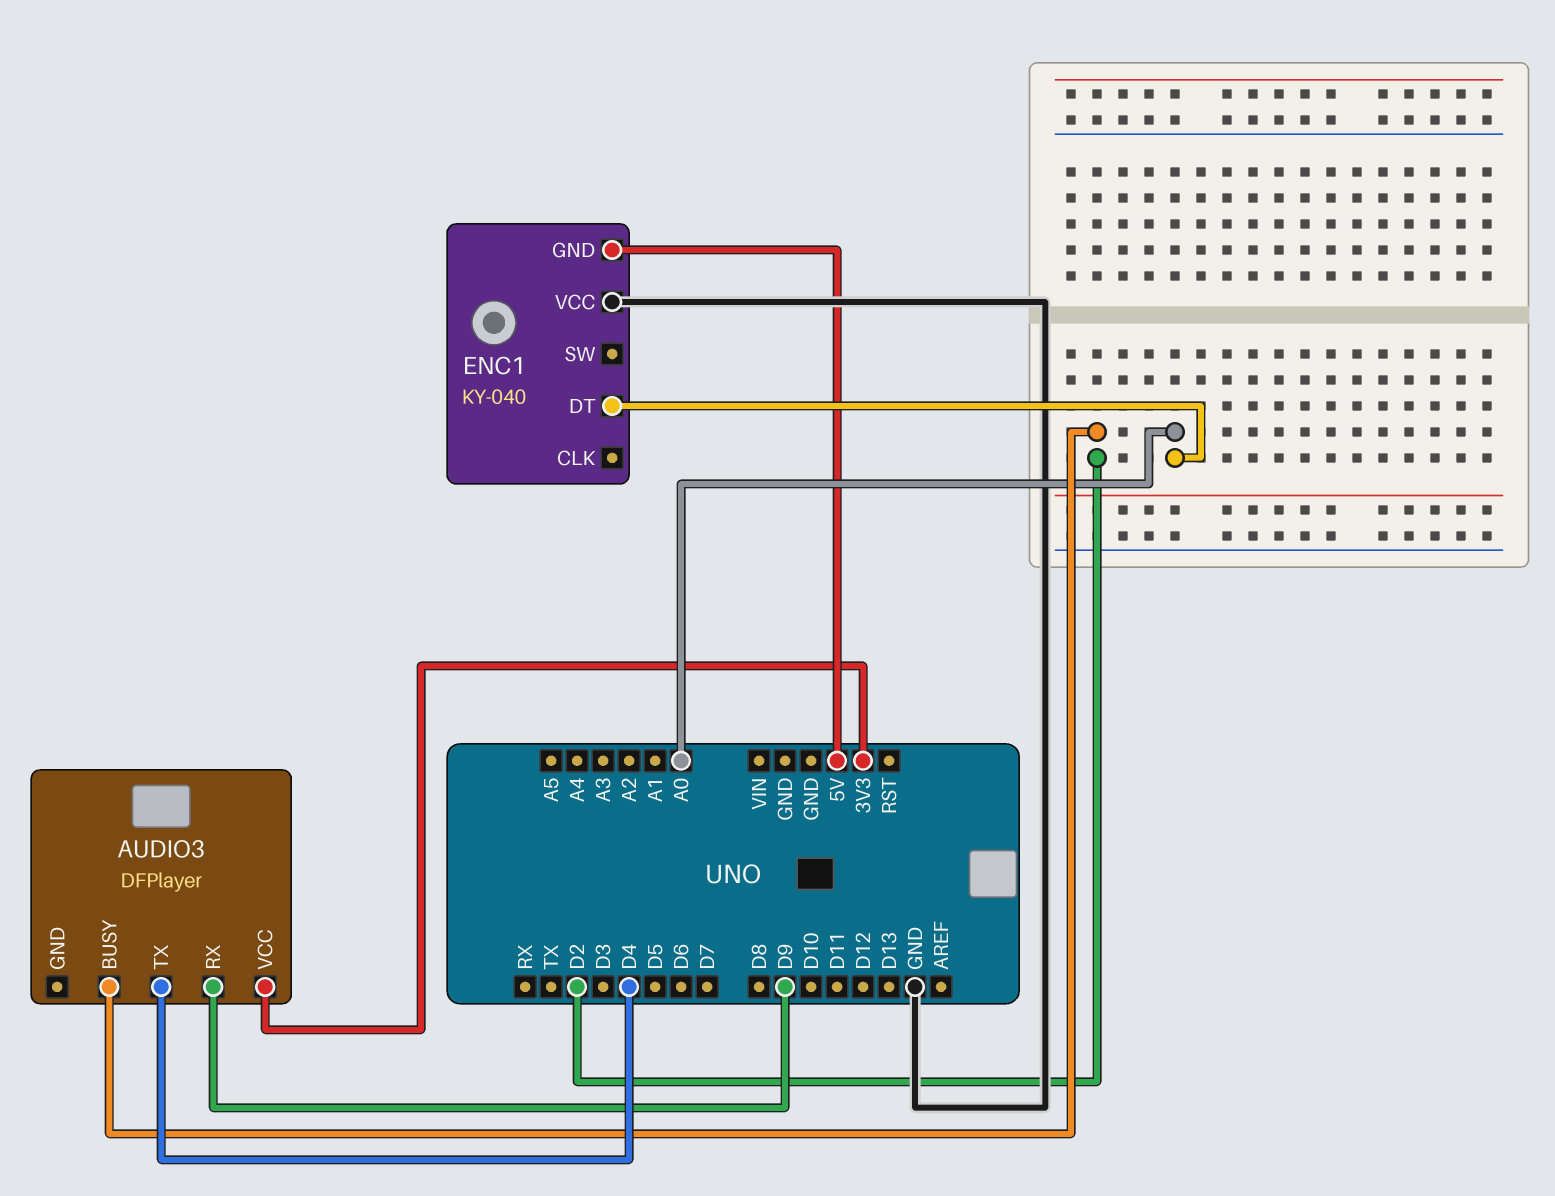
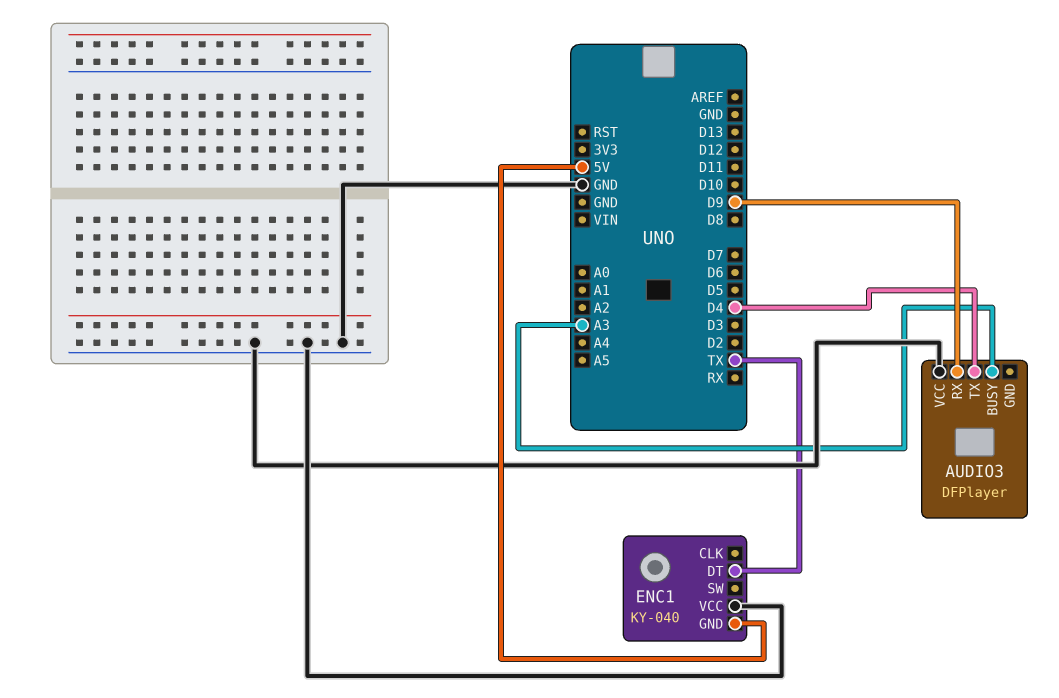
AUDIO3 pin BUSY: D2 -> A3
AUDIO3 pin VCC: 3V3 -> GND
ENC1 pin DT: A0 -> TX

